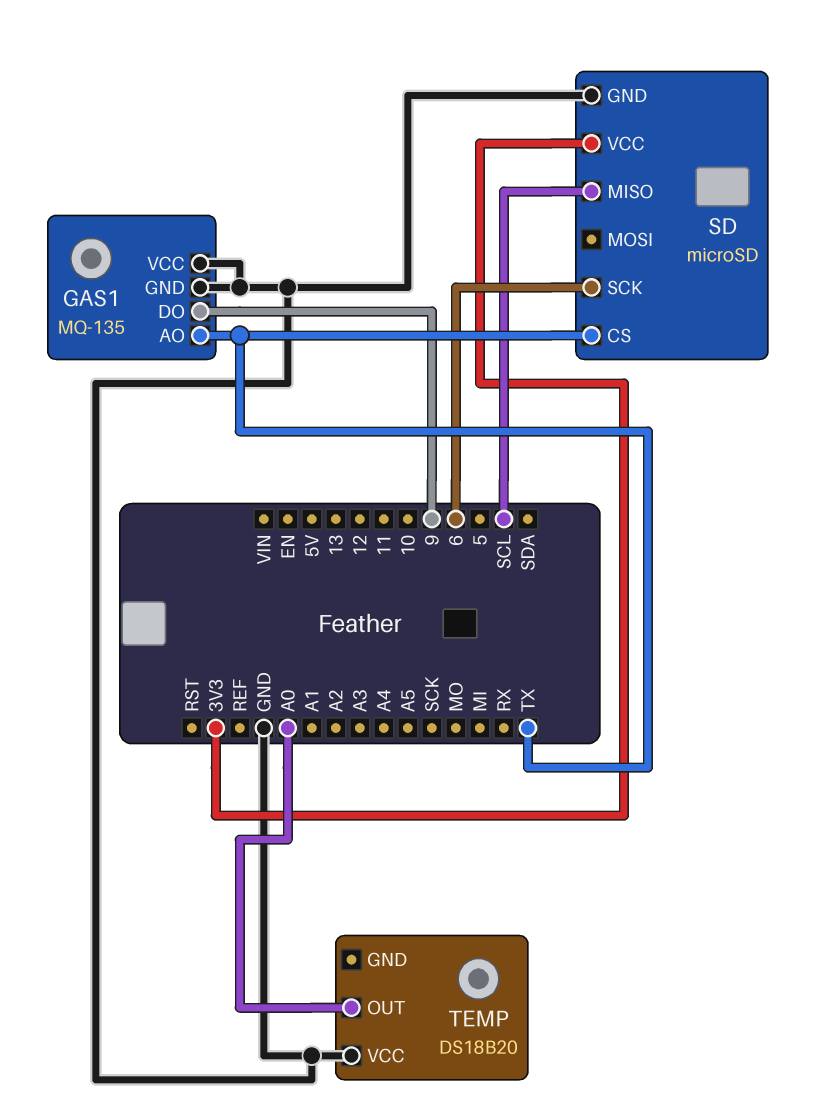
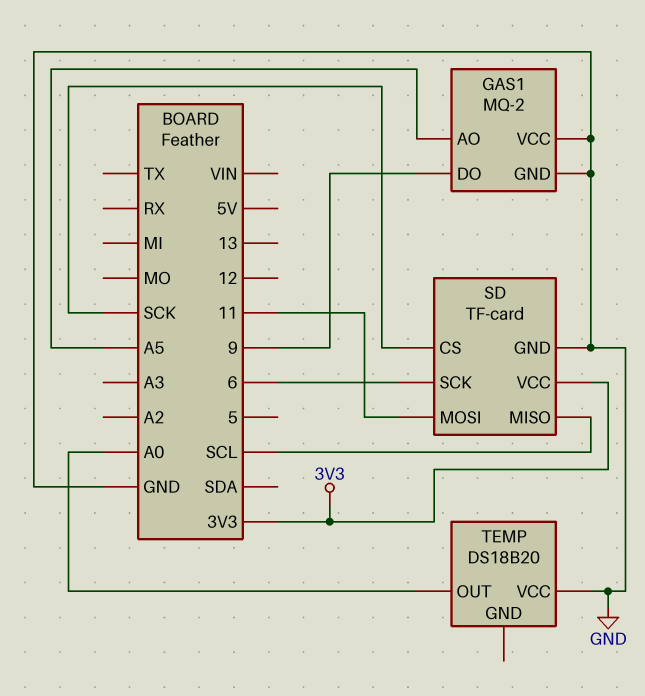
GAS1: MQ-135 -> MQ-2
GAS1 pin AO: TX -> A5
SD: microSD -> TF-card
SD pin CS: TX -> SCK
SD pin MOSI: none -> 11

